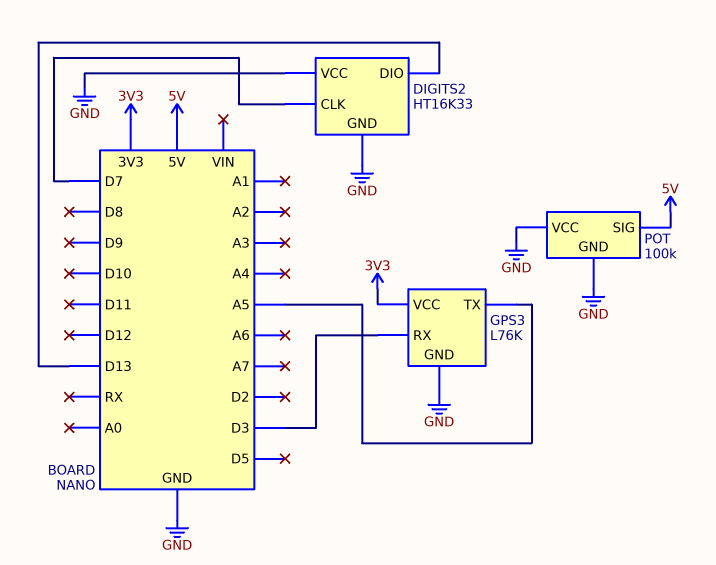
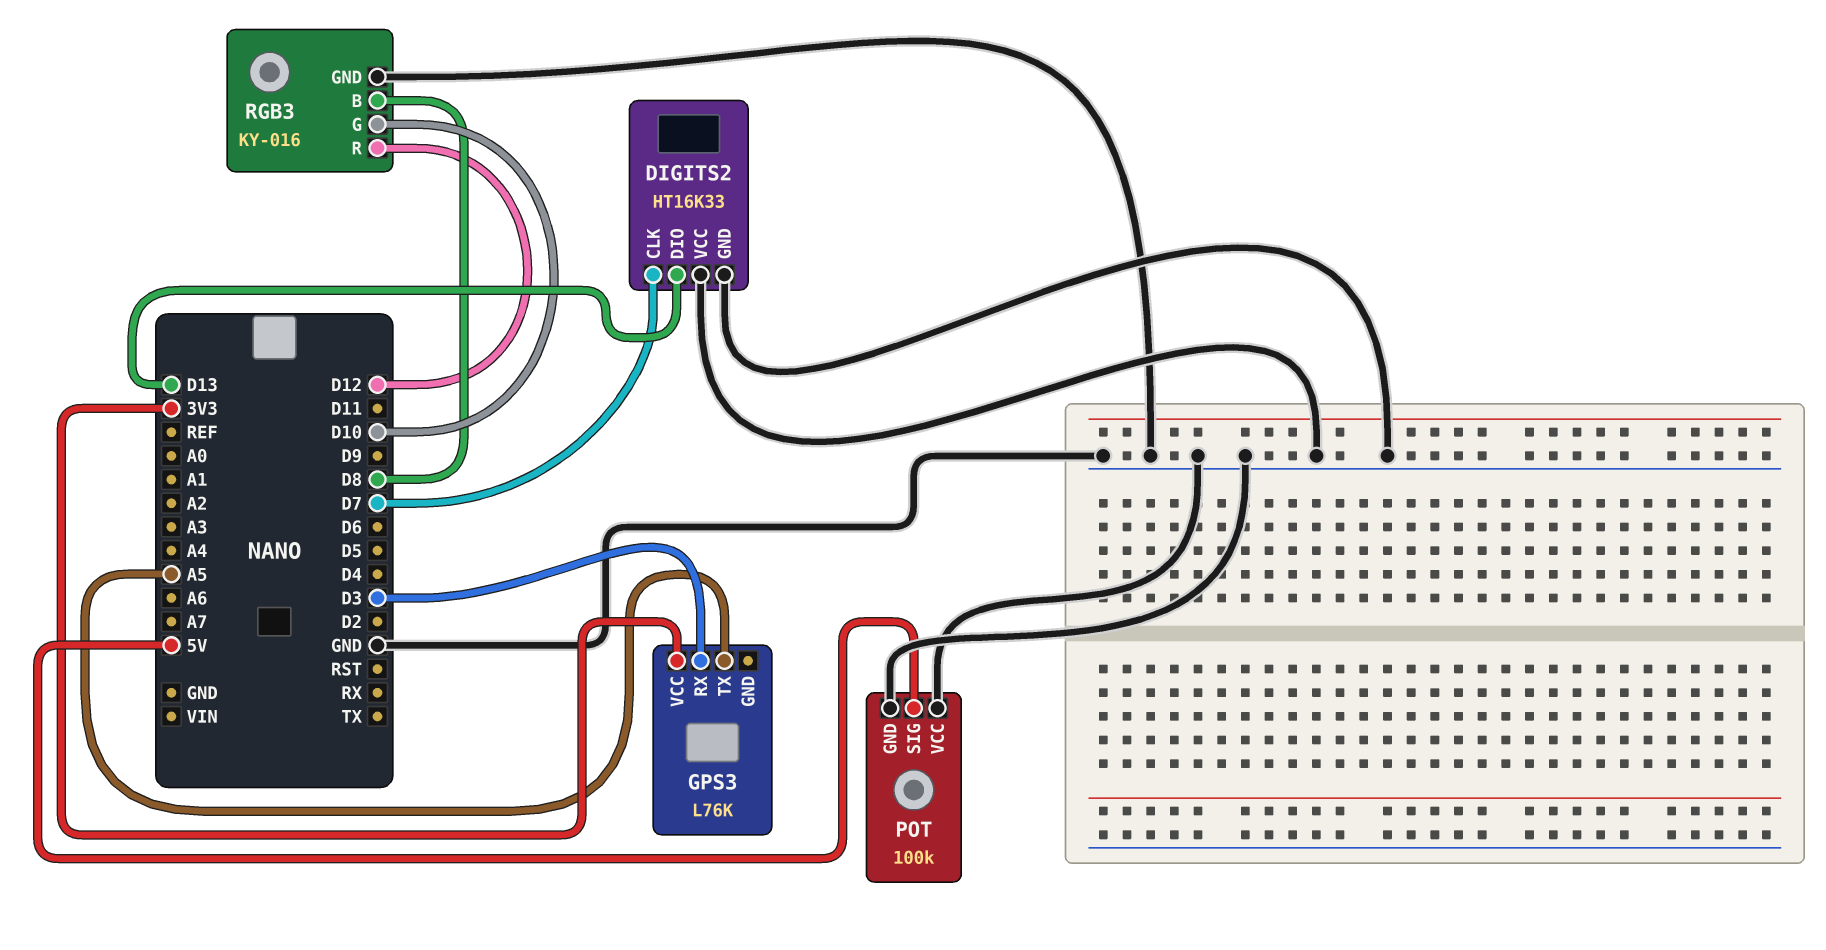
GPS3 pin GND: GND -> none
RGB3: none -> KY-016
RGB3 pin B: none -> D8
RGB3 pin G: none -> D10
RGB3 pin GND: none -> GND
RGB3 pin R: none -> D12

